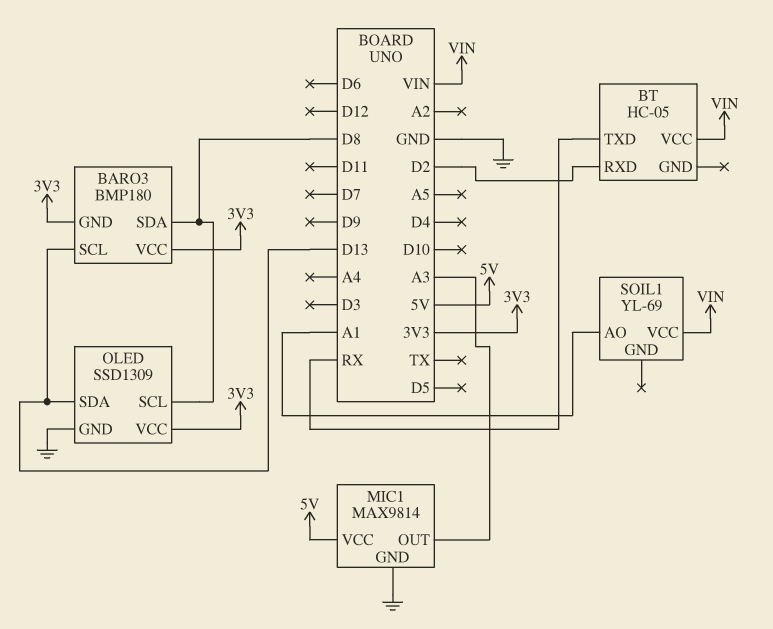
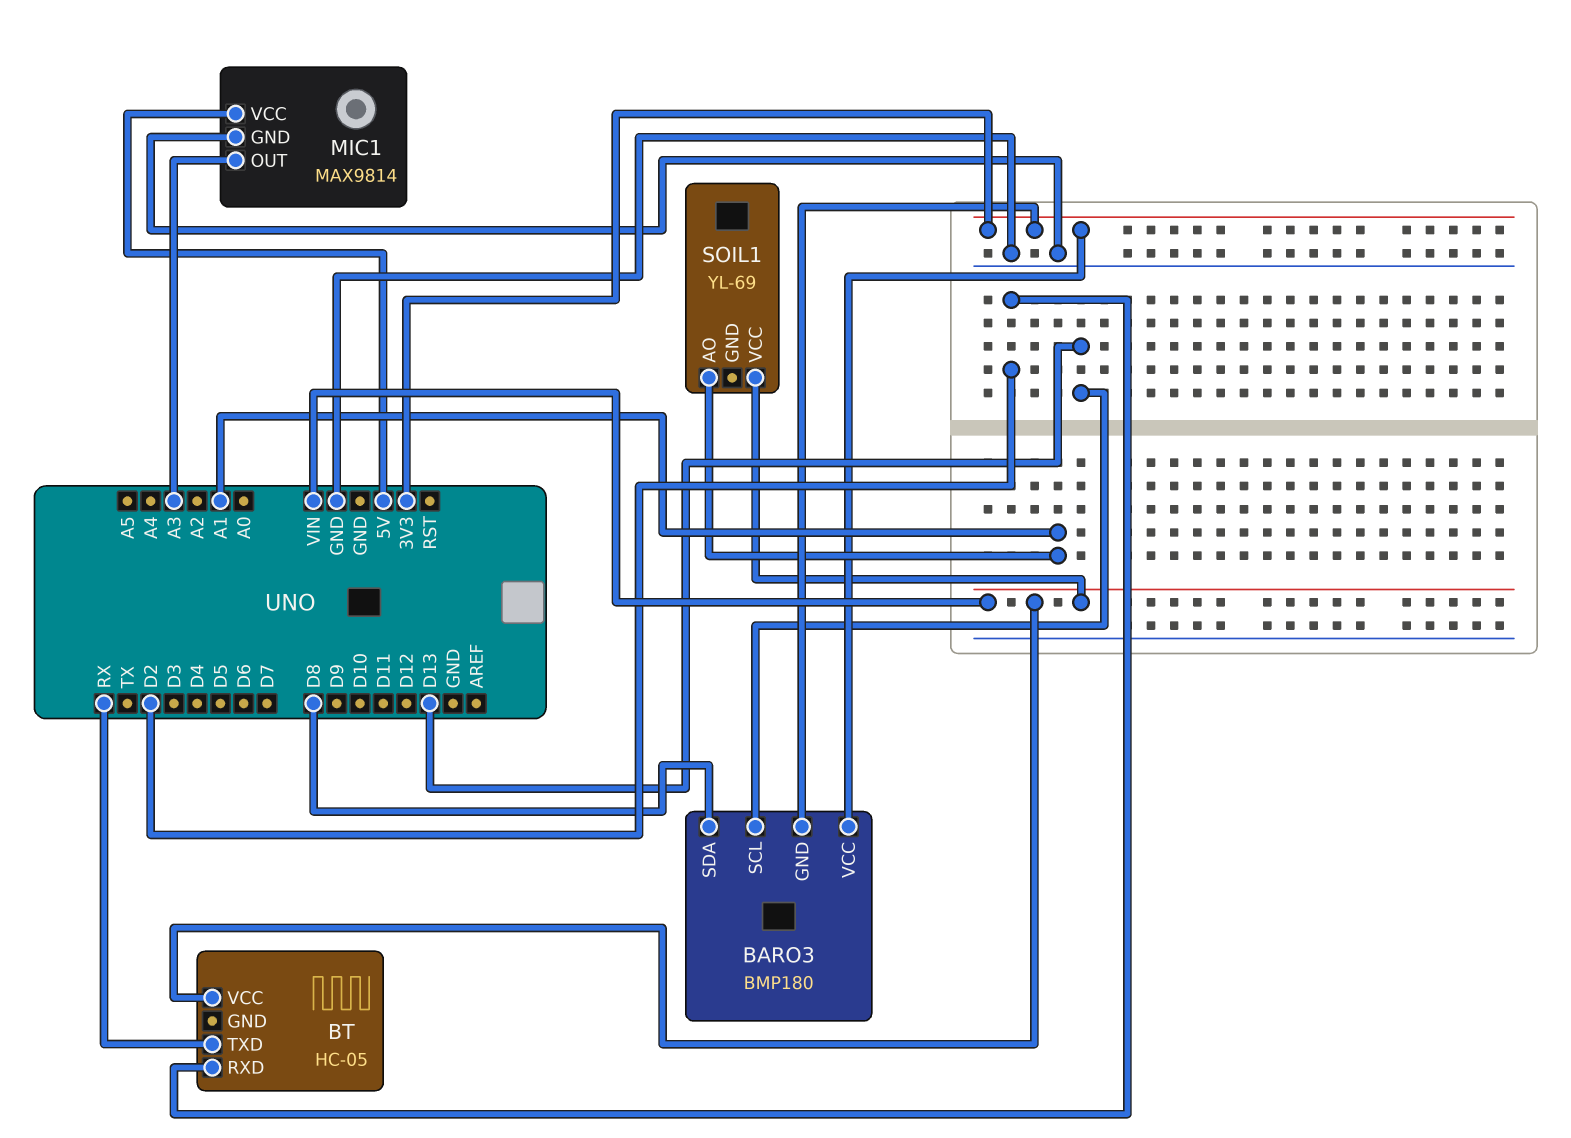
OLED: SSD1309 -> none
OLED pin GND: GND -> none
OLED pin SCL: D8 -> none
OLED pin SDA: D13 -> none
OLED pin VCC: 3V3 -> none

